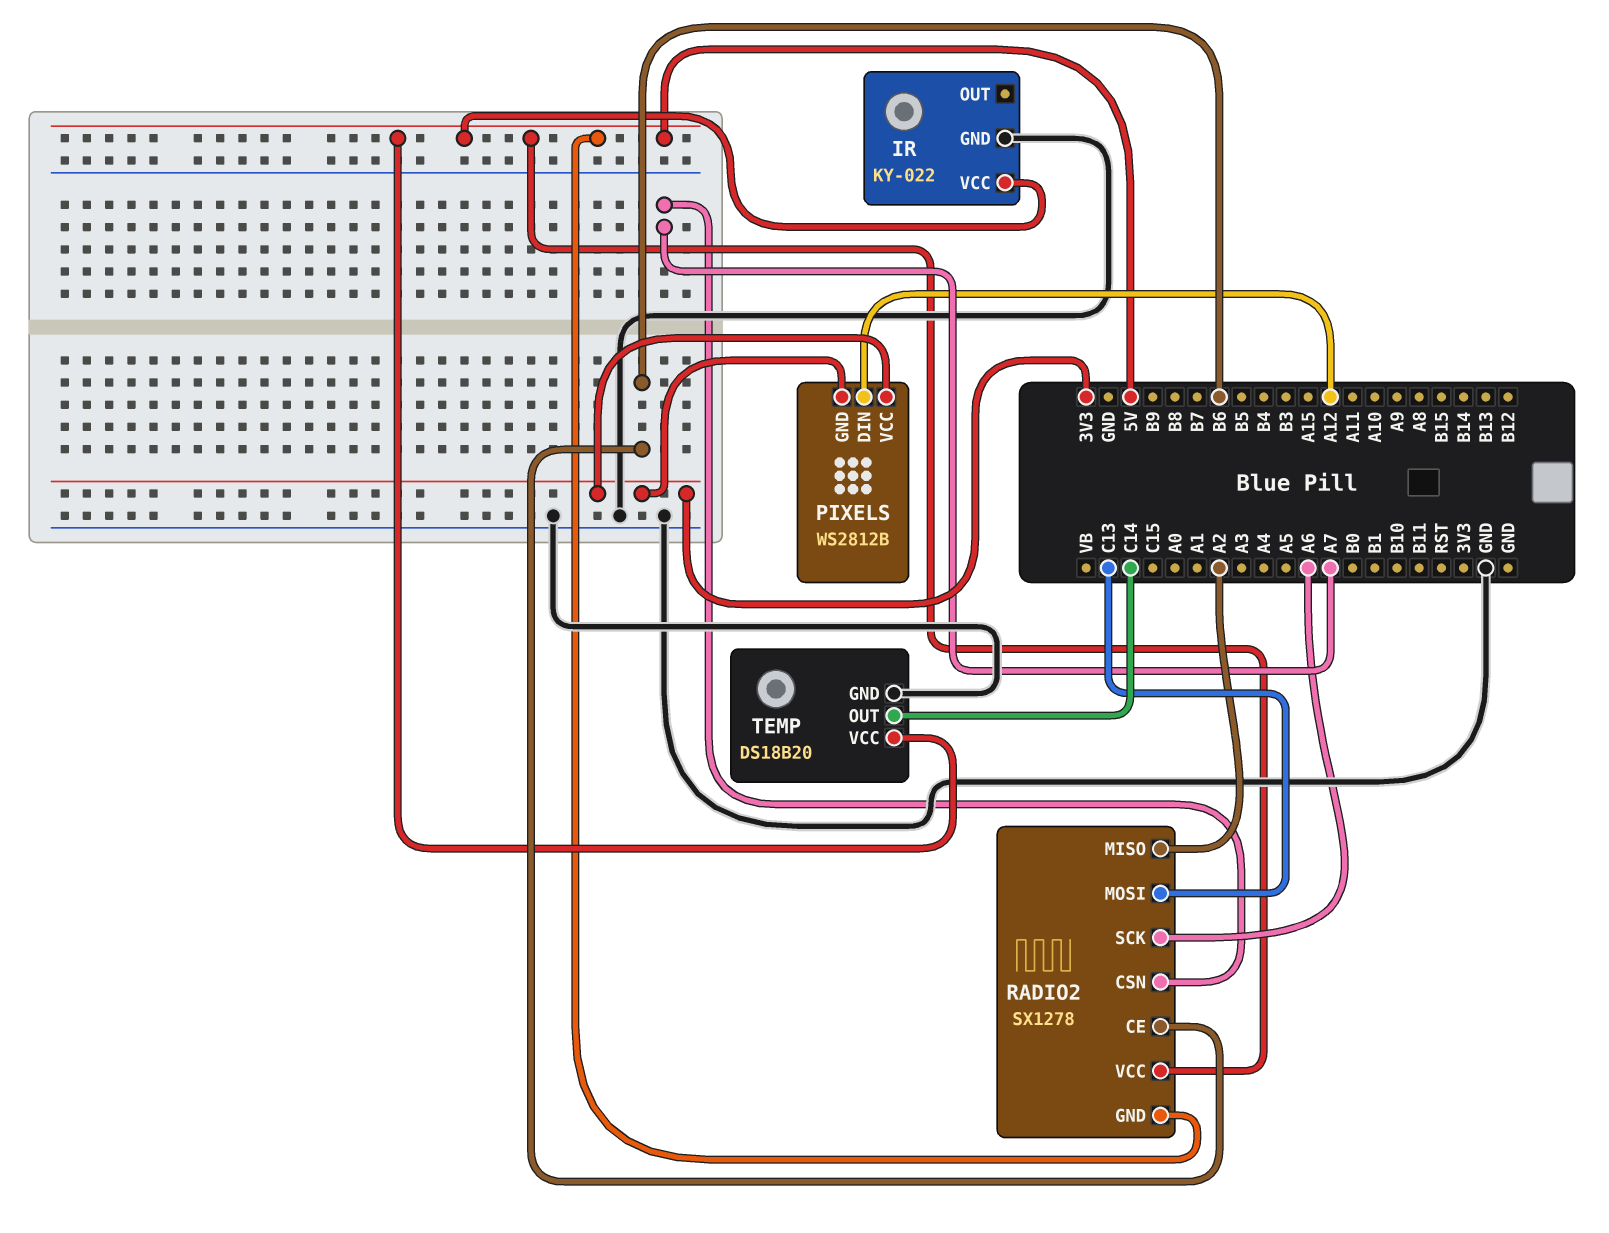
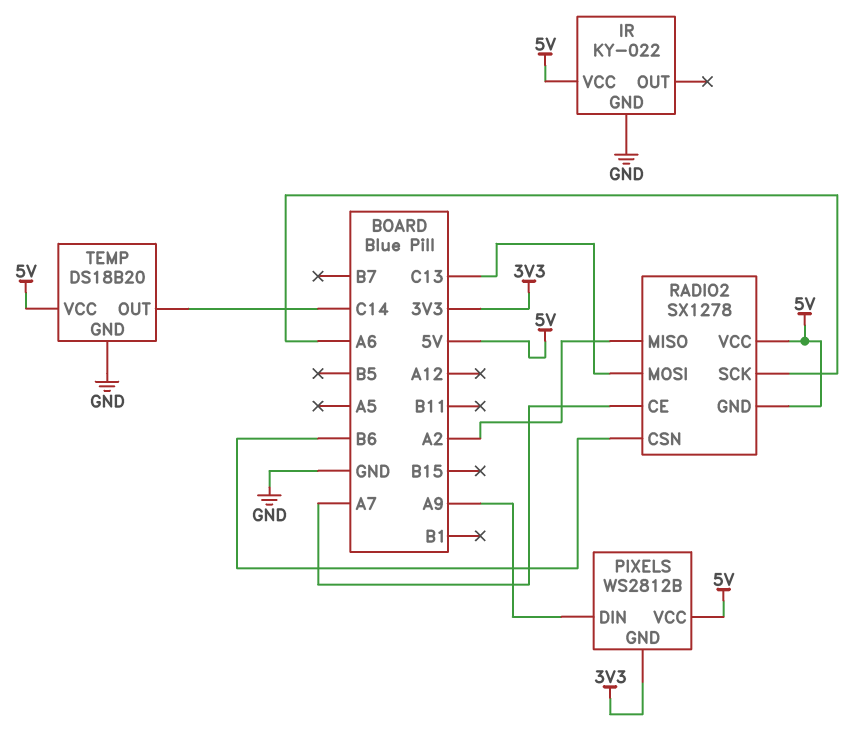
PIXELS pin DIN: A12 -> A9
PIXELS pin VCC: 3V3 -> 5V
RADIO2 pin CE: B6 -> A7
RADIO2 pin CSN: A7 -> B6

